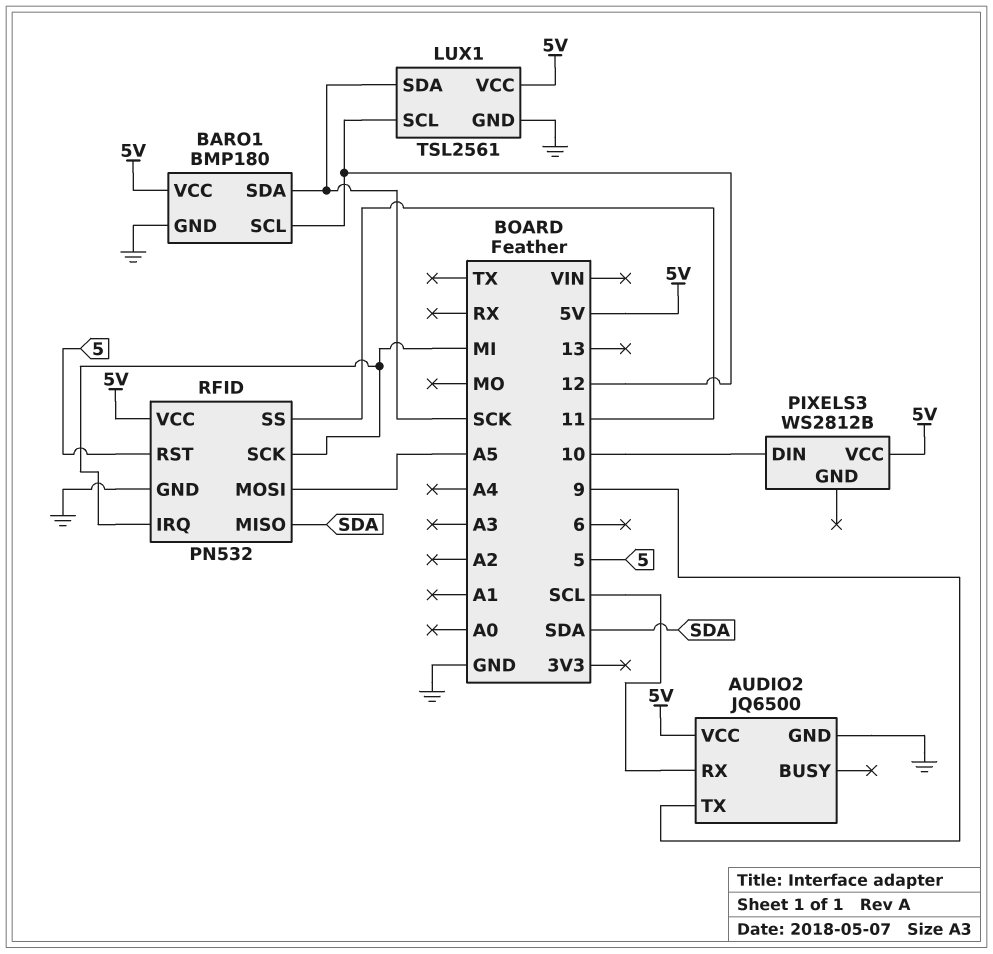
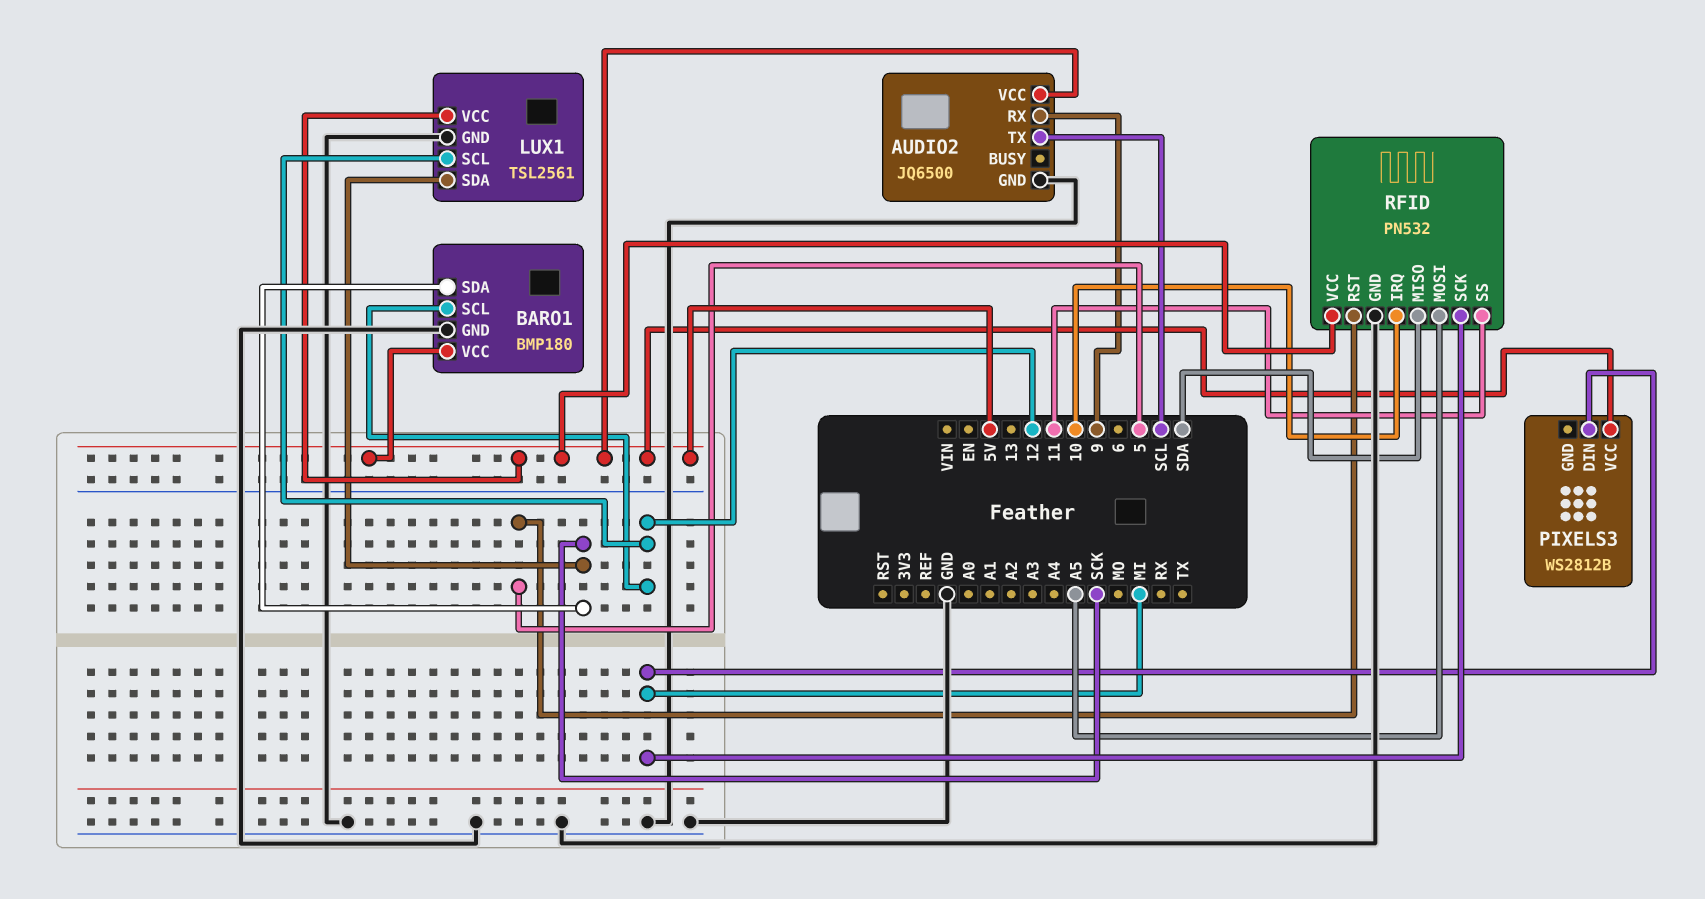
AUDIO2 pin RX: SCL -> 9
AUDIO2 pin TX: 9 -> SCL
PIXELS3 pin DIN: 10 -> MI
RFID pin IRQ: MI -> 10

